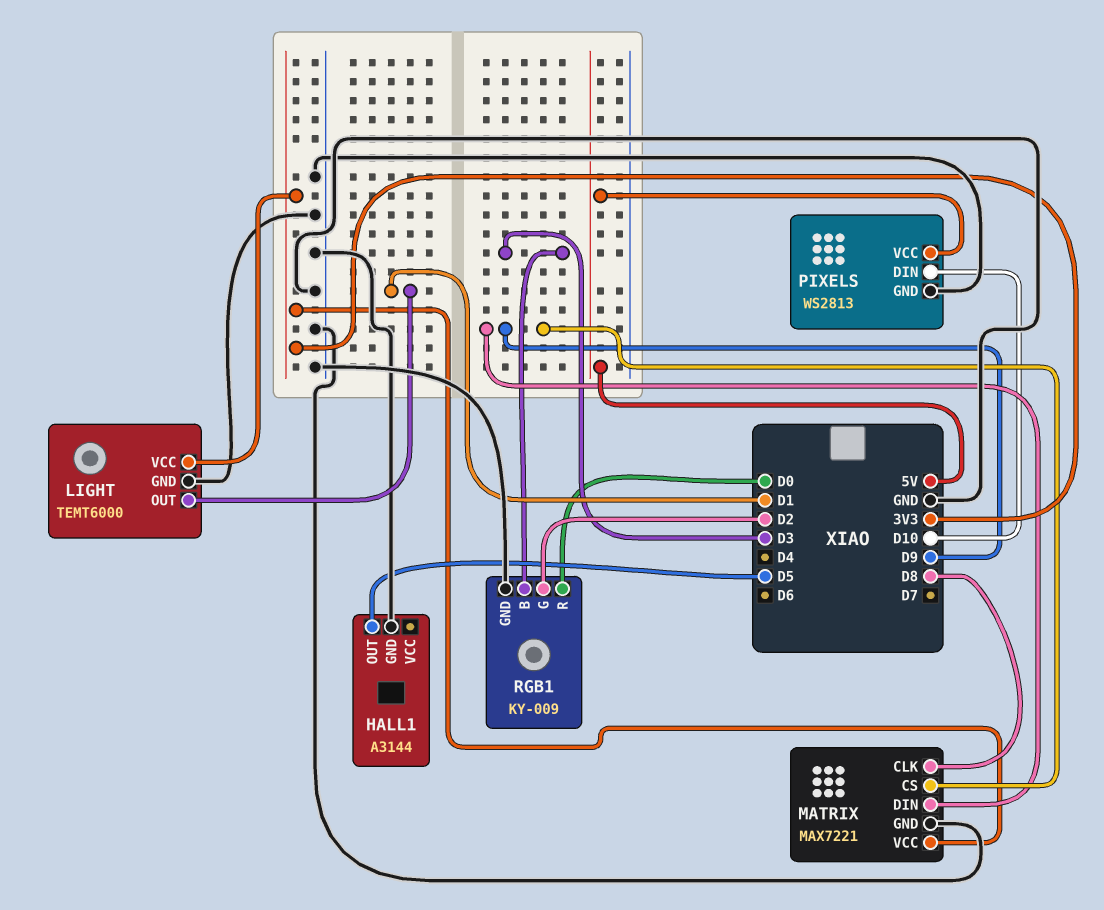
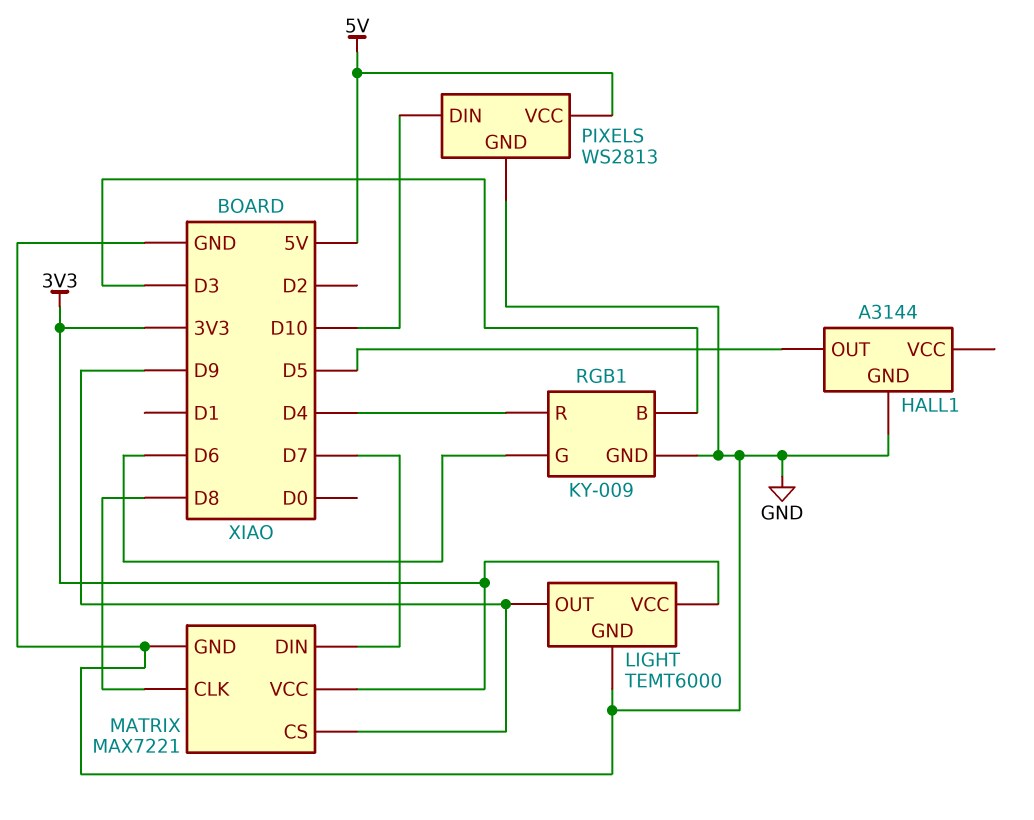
LIGHT pin OUT: D1 -> D9
MATRIX pin DIN: D9 -> D7
RGB1 pin G: D2 -> D6
RGB1 pin R: D0 -> D4

